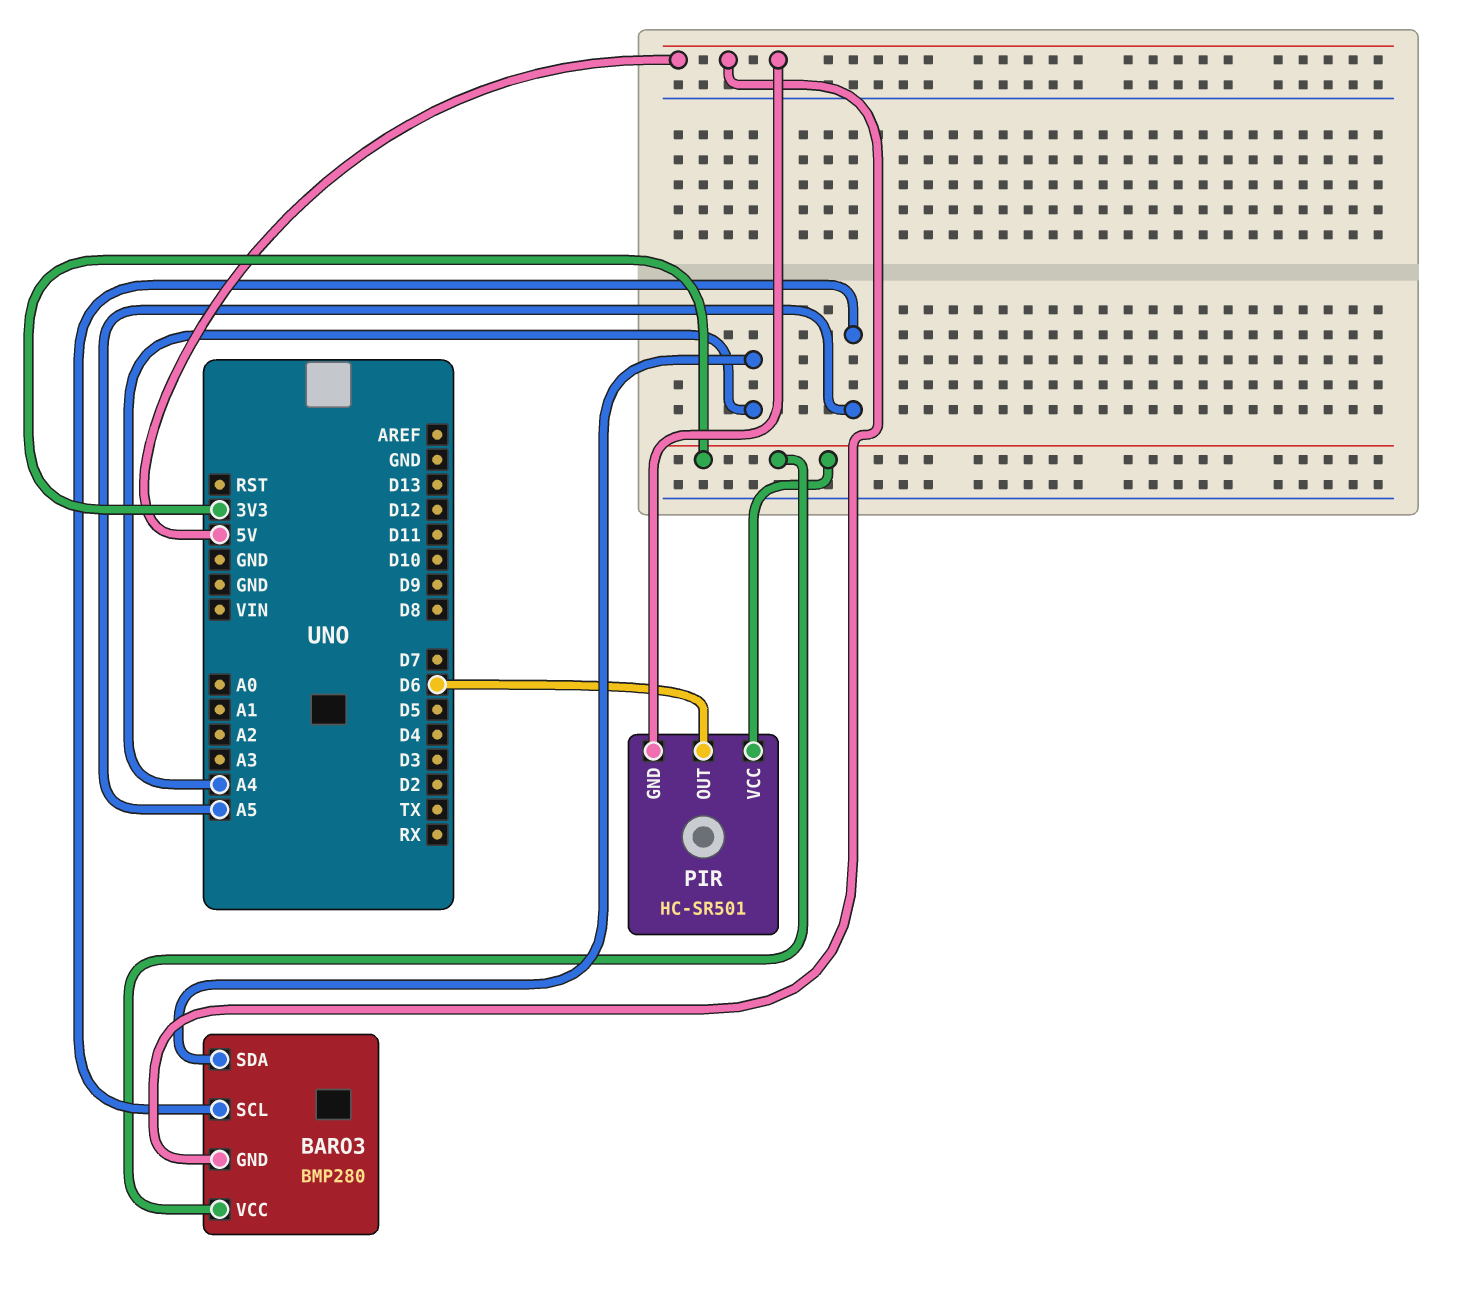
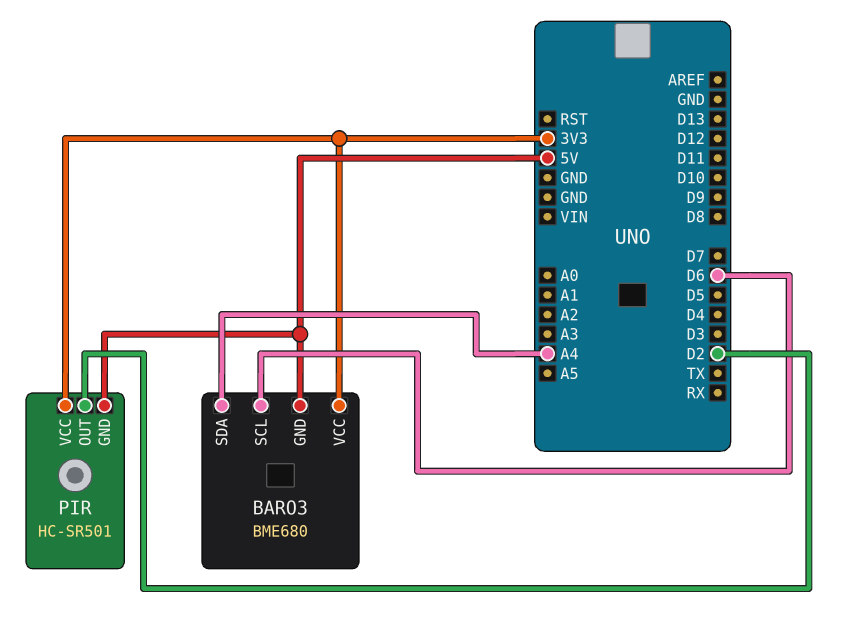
BARO3: BMP280 -> BME680
BARO3 pin SCL: A5 -> D6
PIR pin OUT: D6 -> D2

